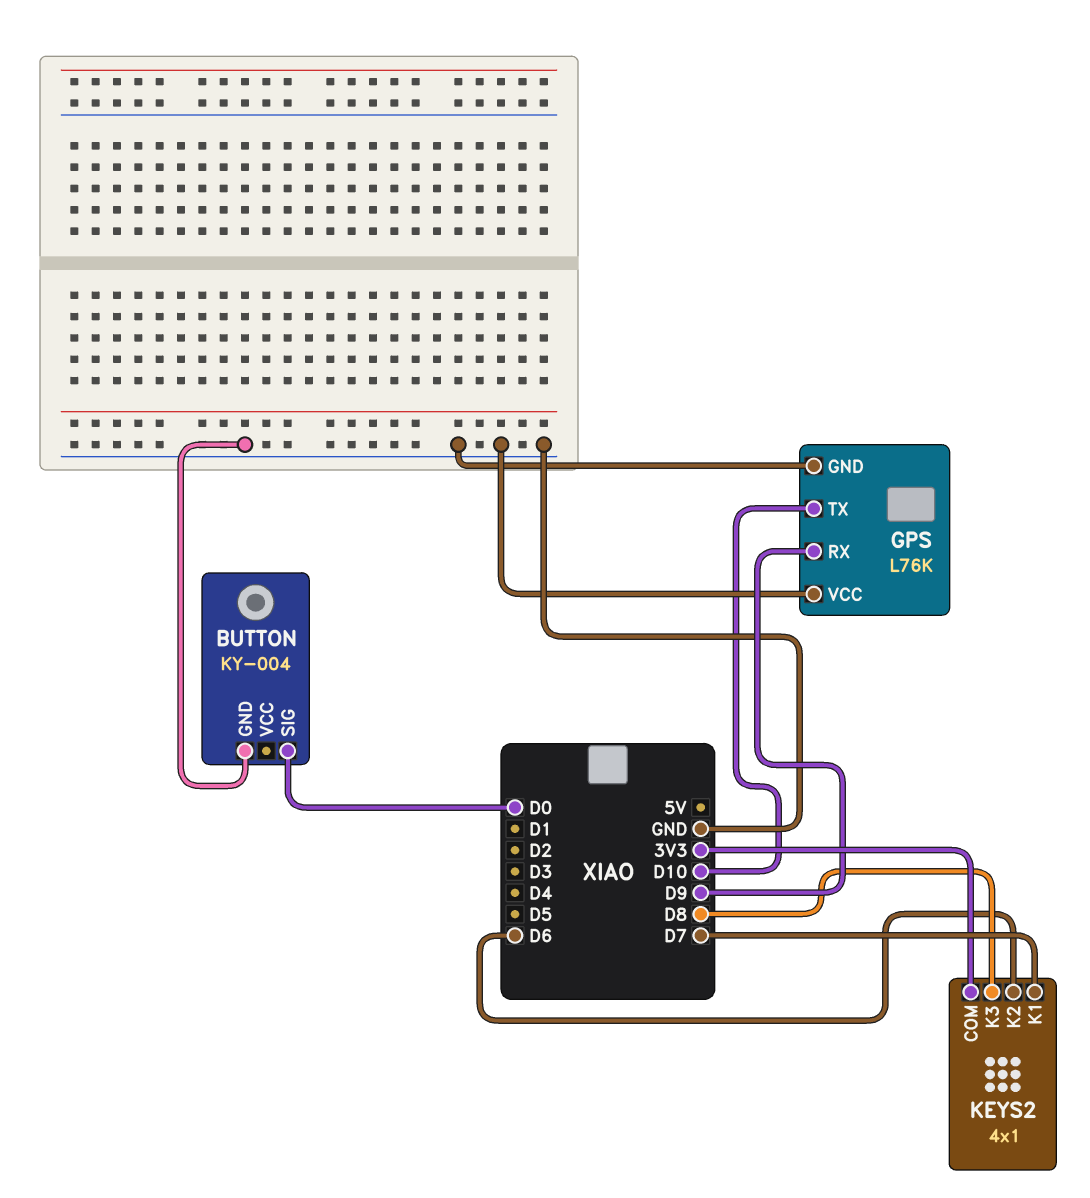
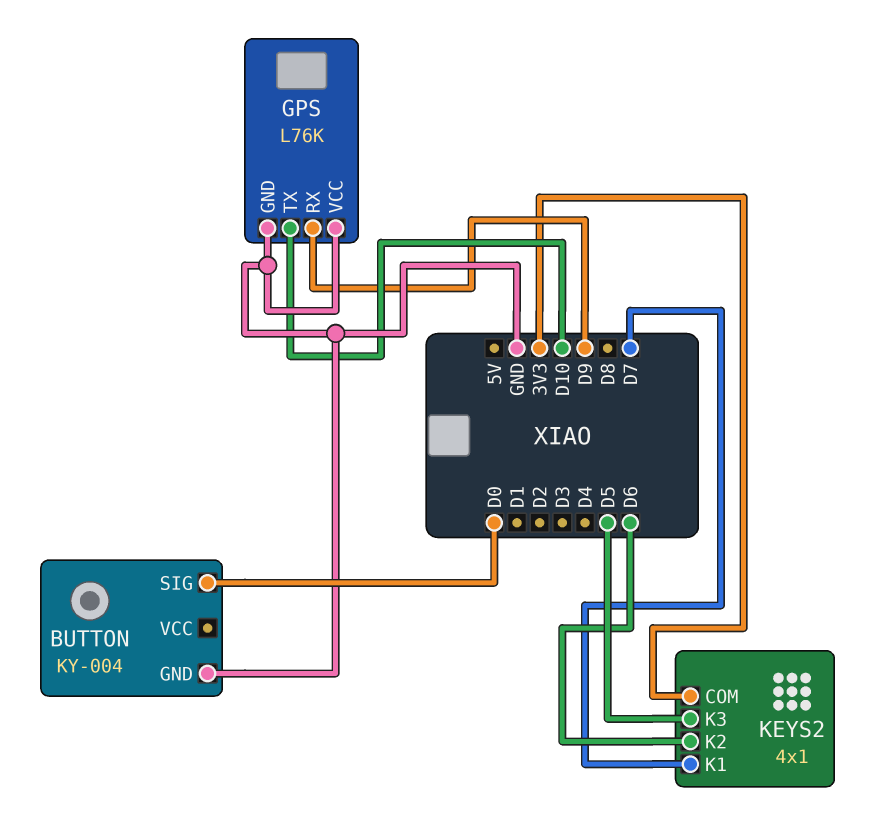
KEYS2 pin K3: D8 -> D5

